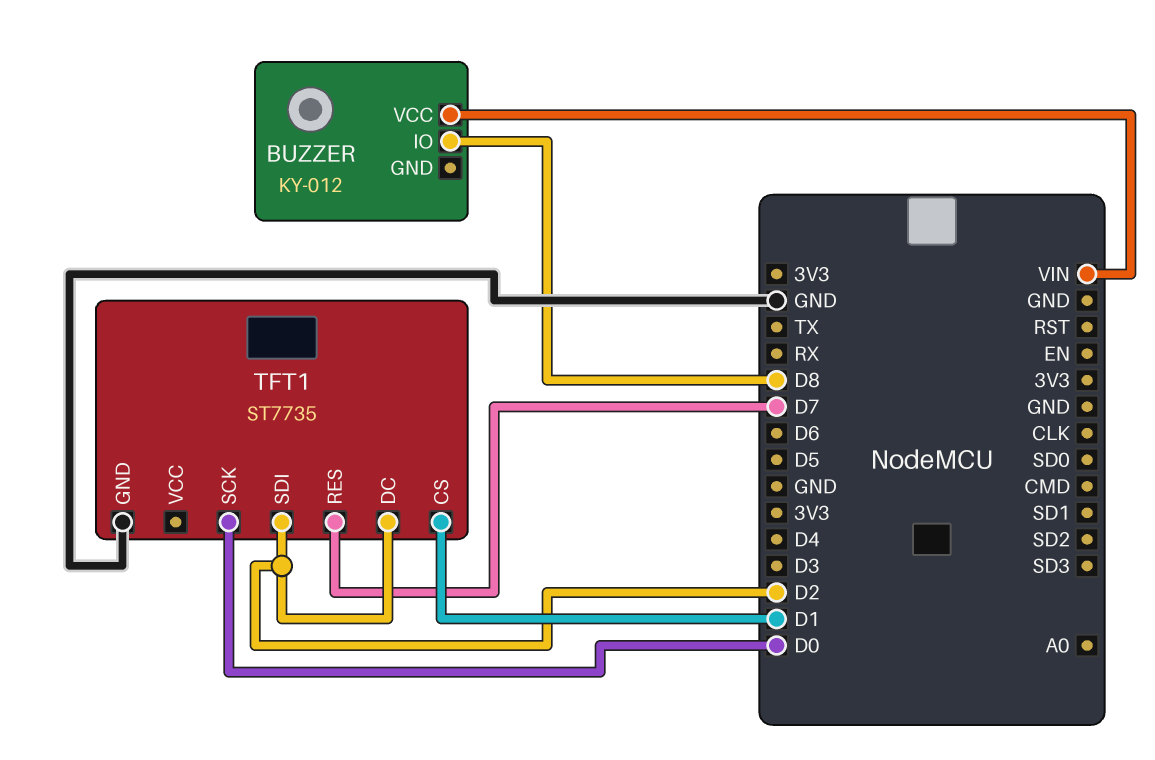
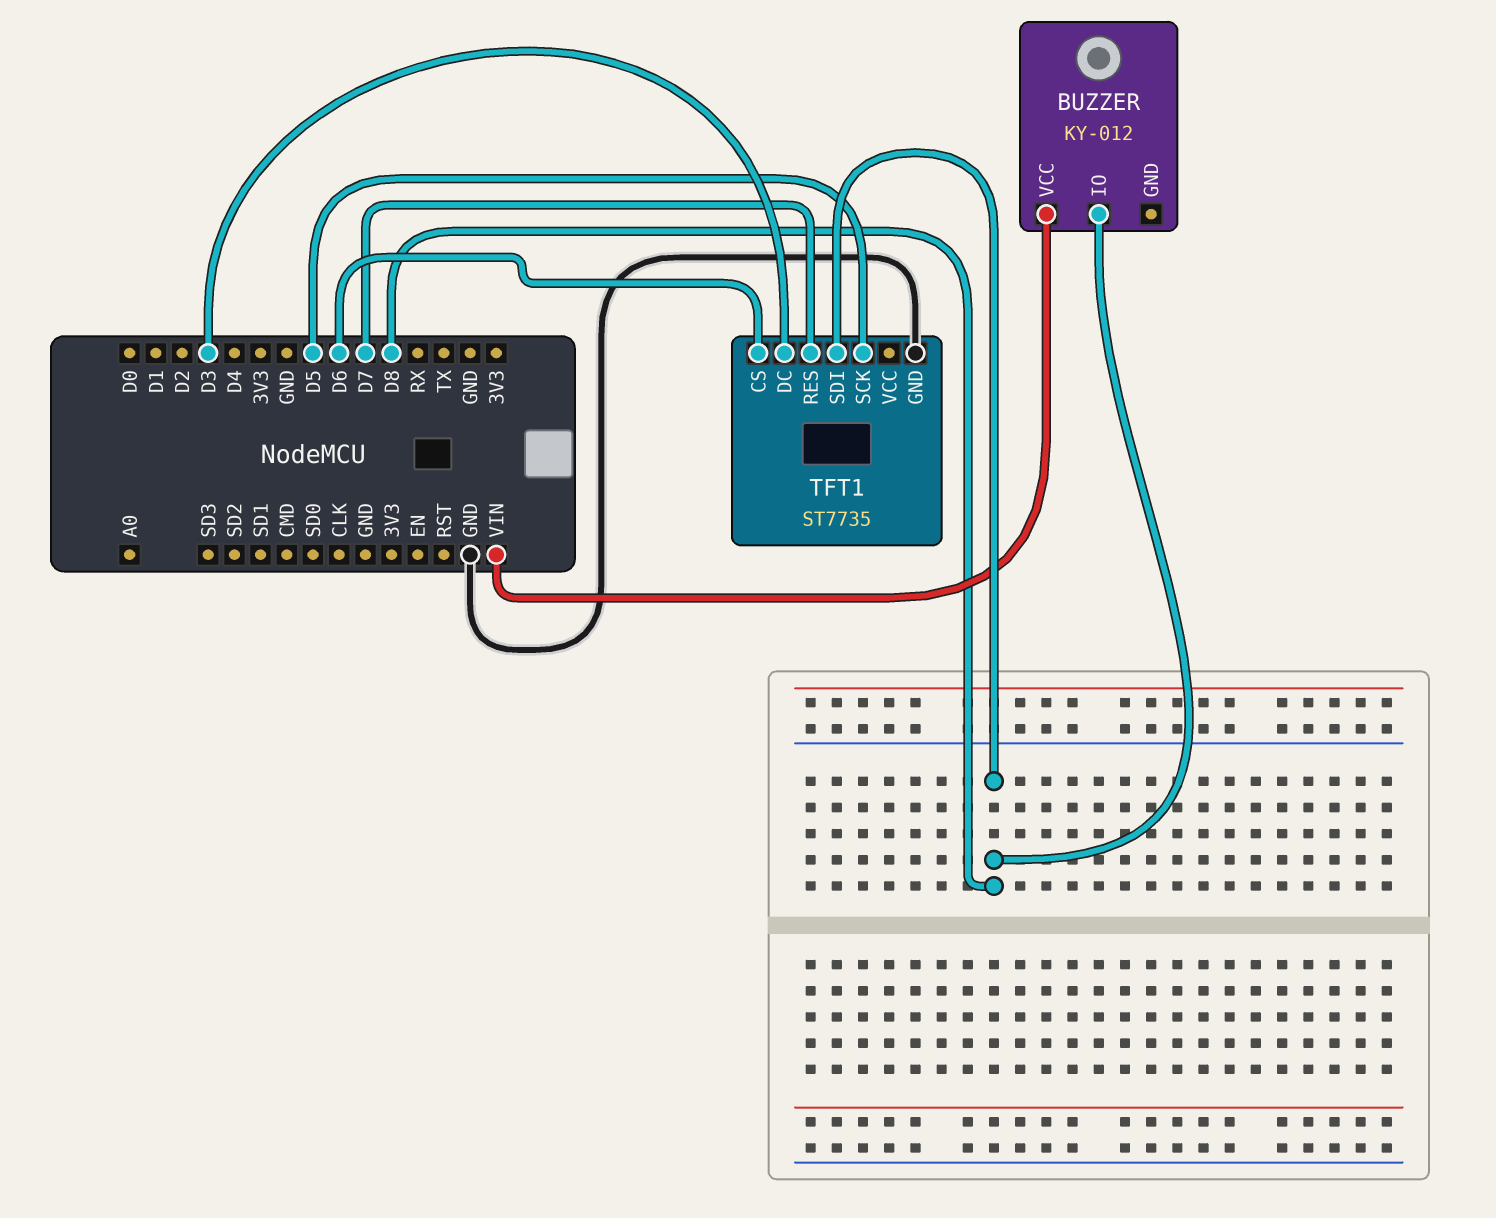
TFT1 pin CS: D1 -> D6
TFT1 pin DC: D2 -> D3
TFT1 pin SCK: D0 -> D5
TFT1 pin SDI: D2 -> D8

